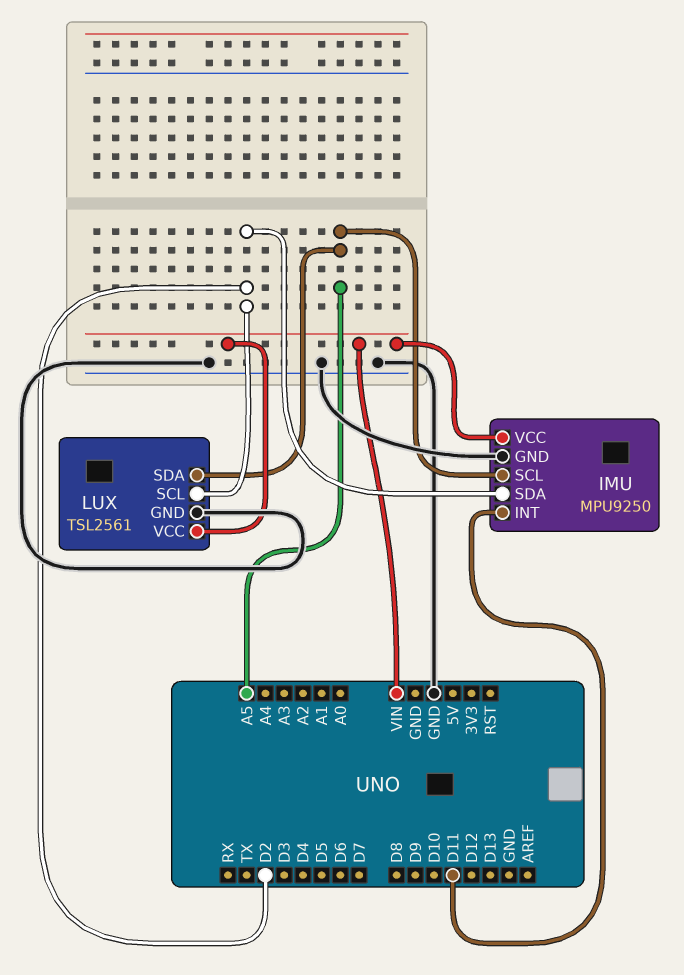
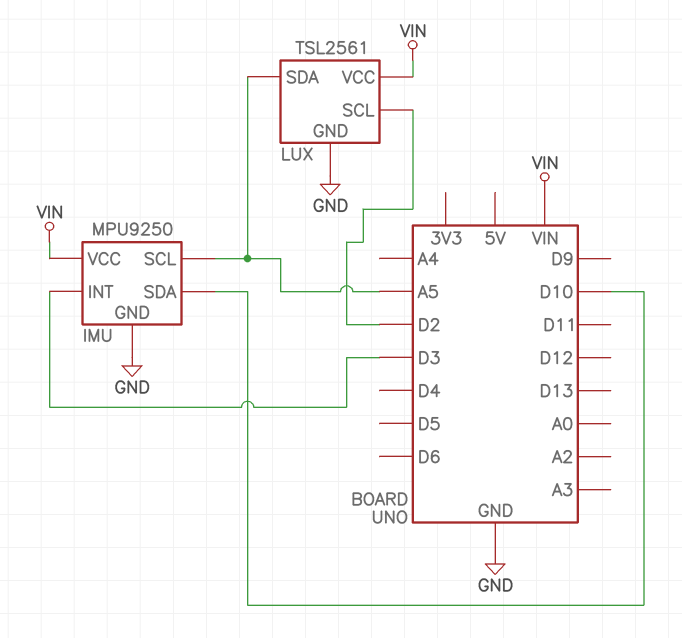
IMU pin INT: D11 -> D3
IMU pin SDA: D2 -> D10

